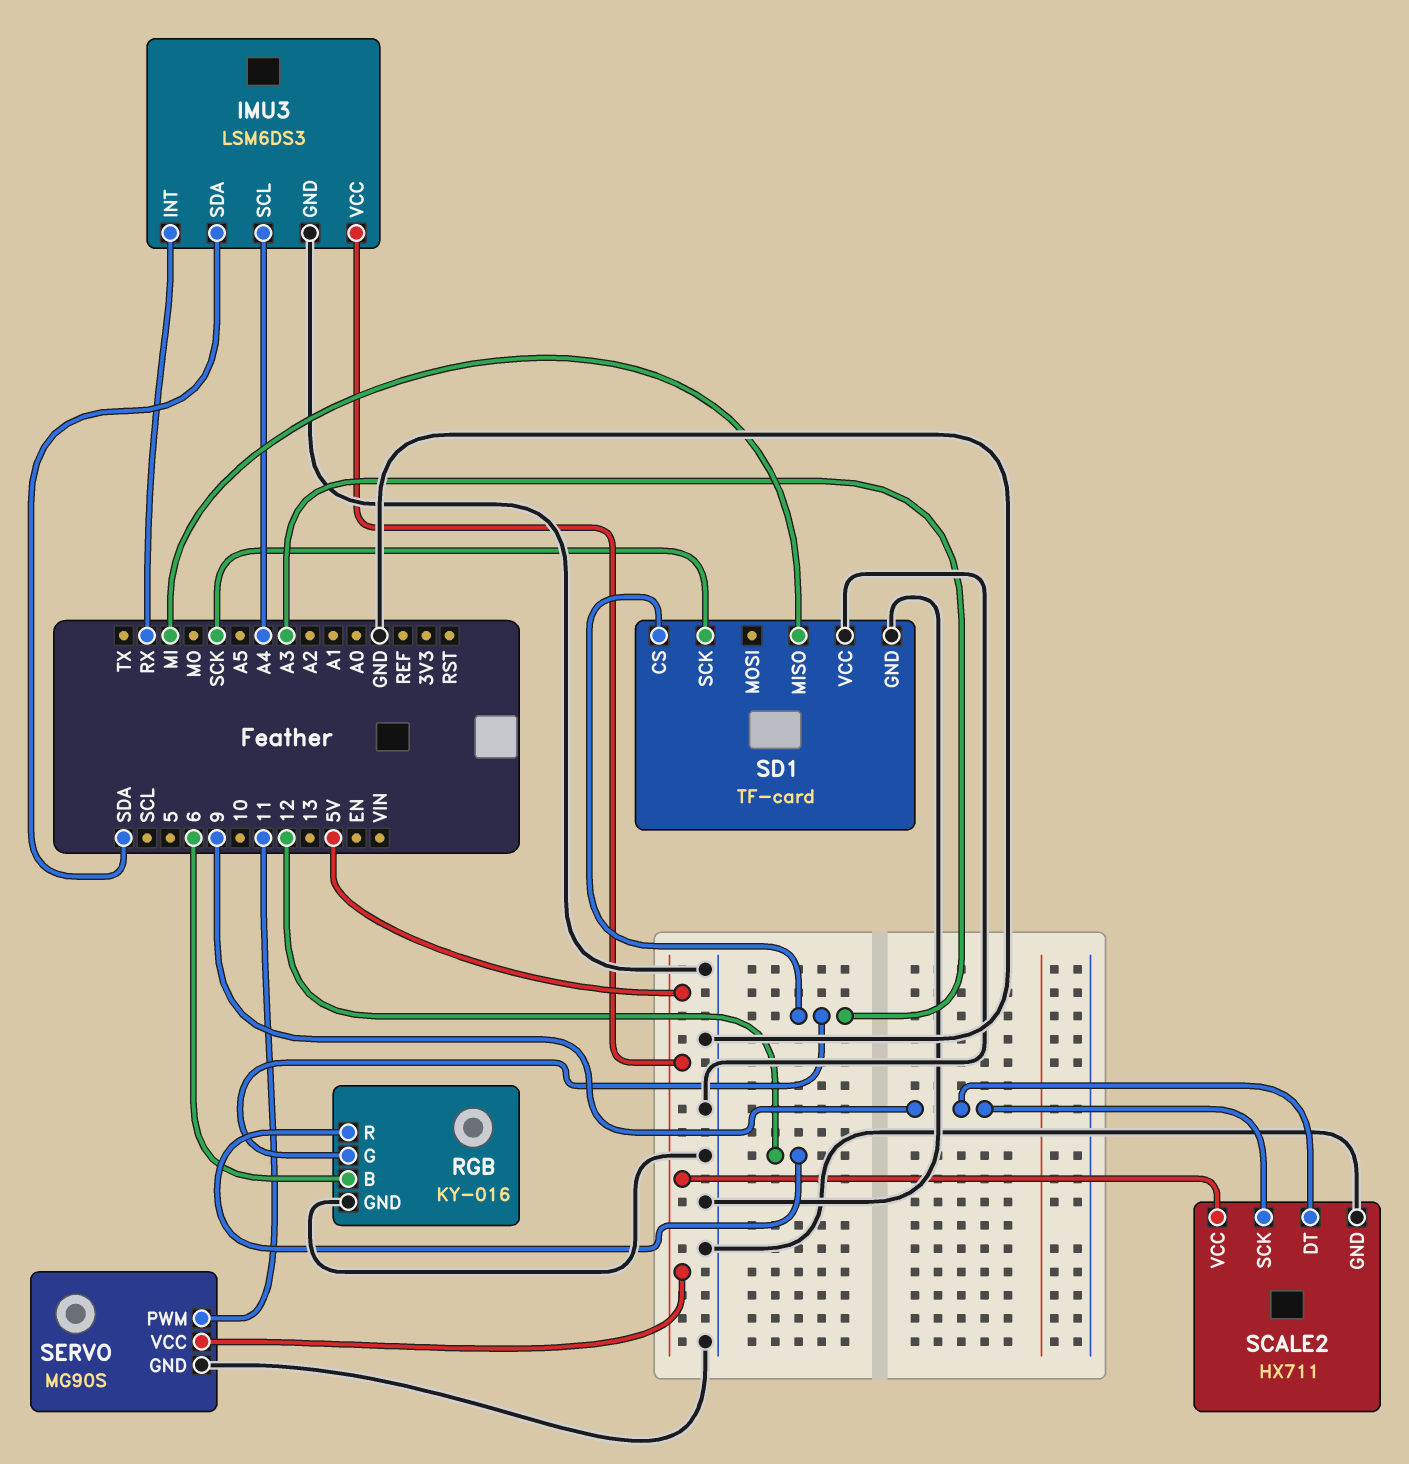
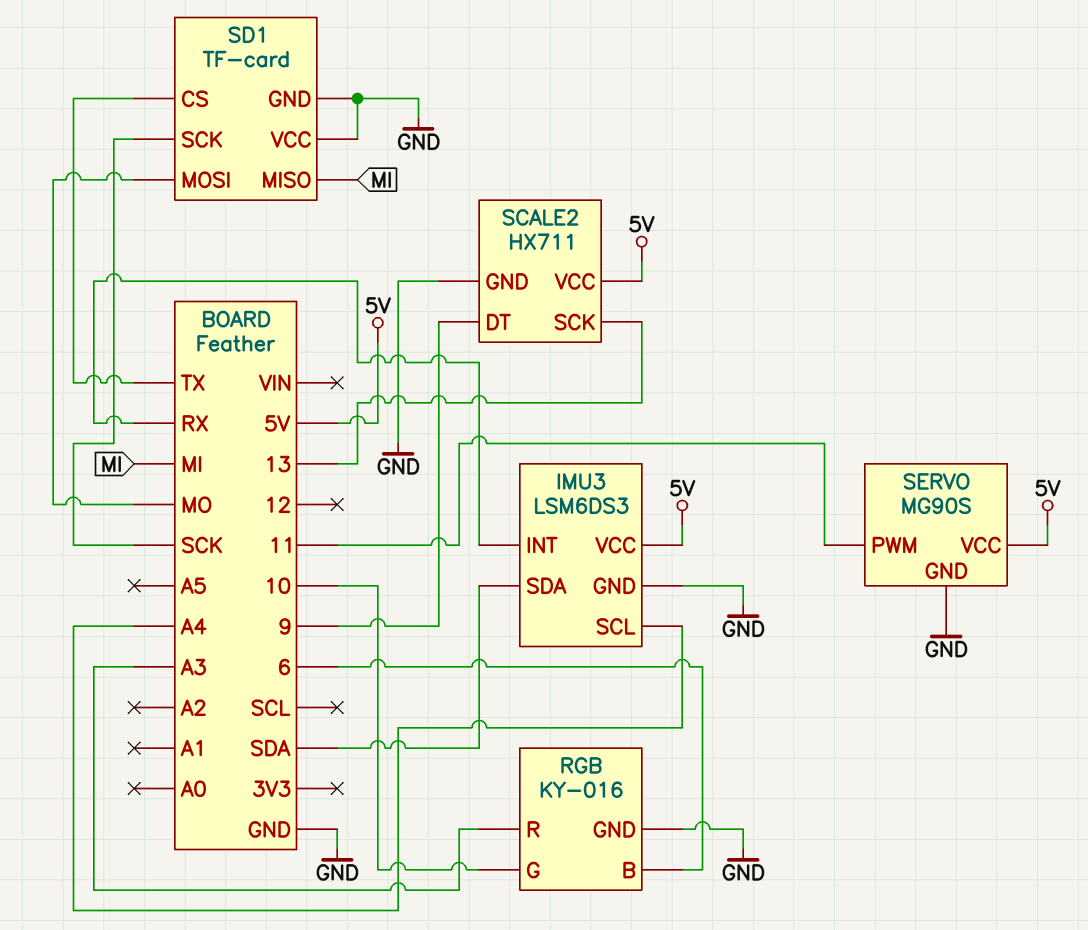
RGB pin G: A3 -> 10
RGB pin R: 12 -> A3
SCALE2 pin SCK: 9 -> 13
SD1 pin CS: A3 -> TX
SD1 pin MOSI: none -> MO

